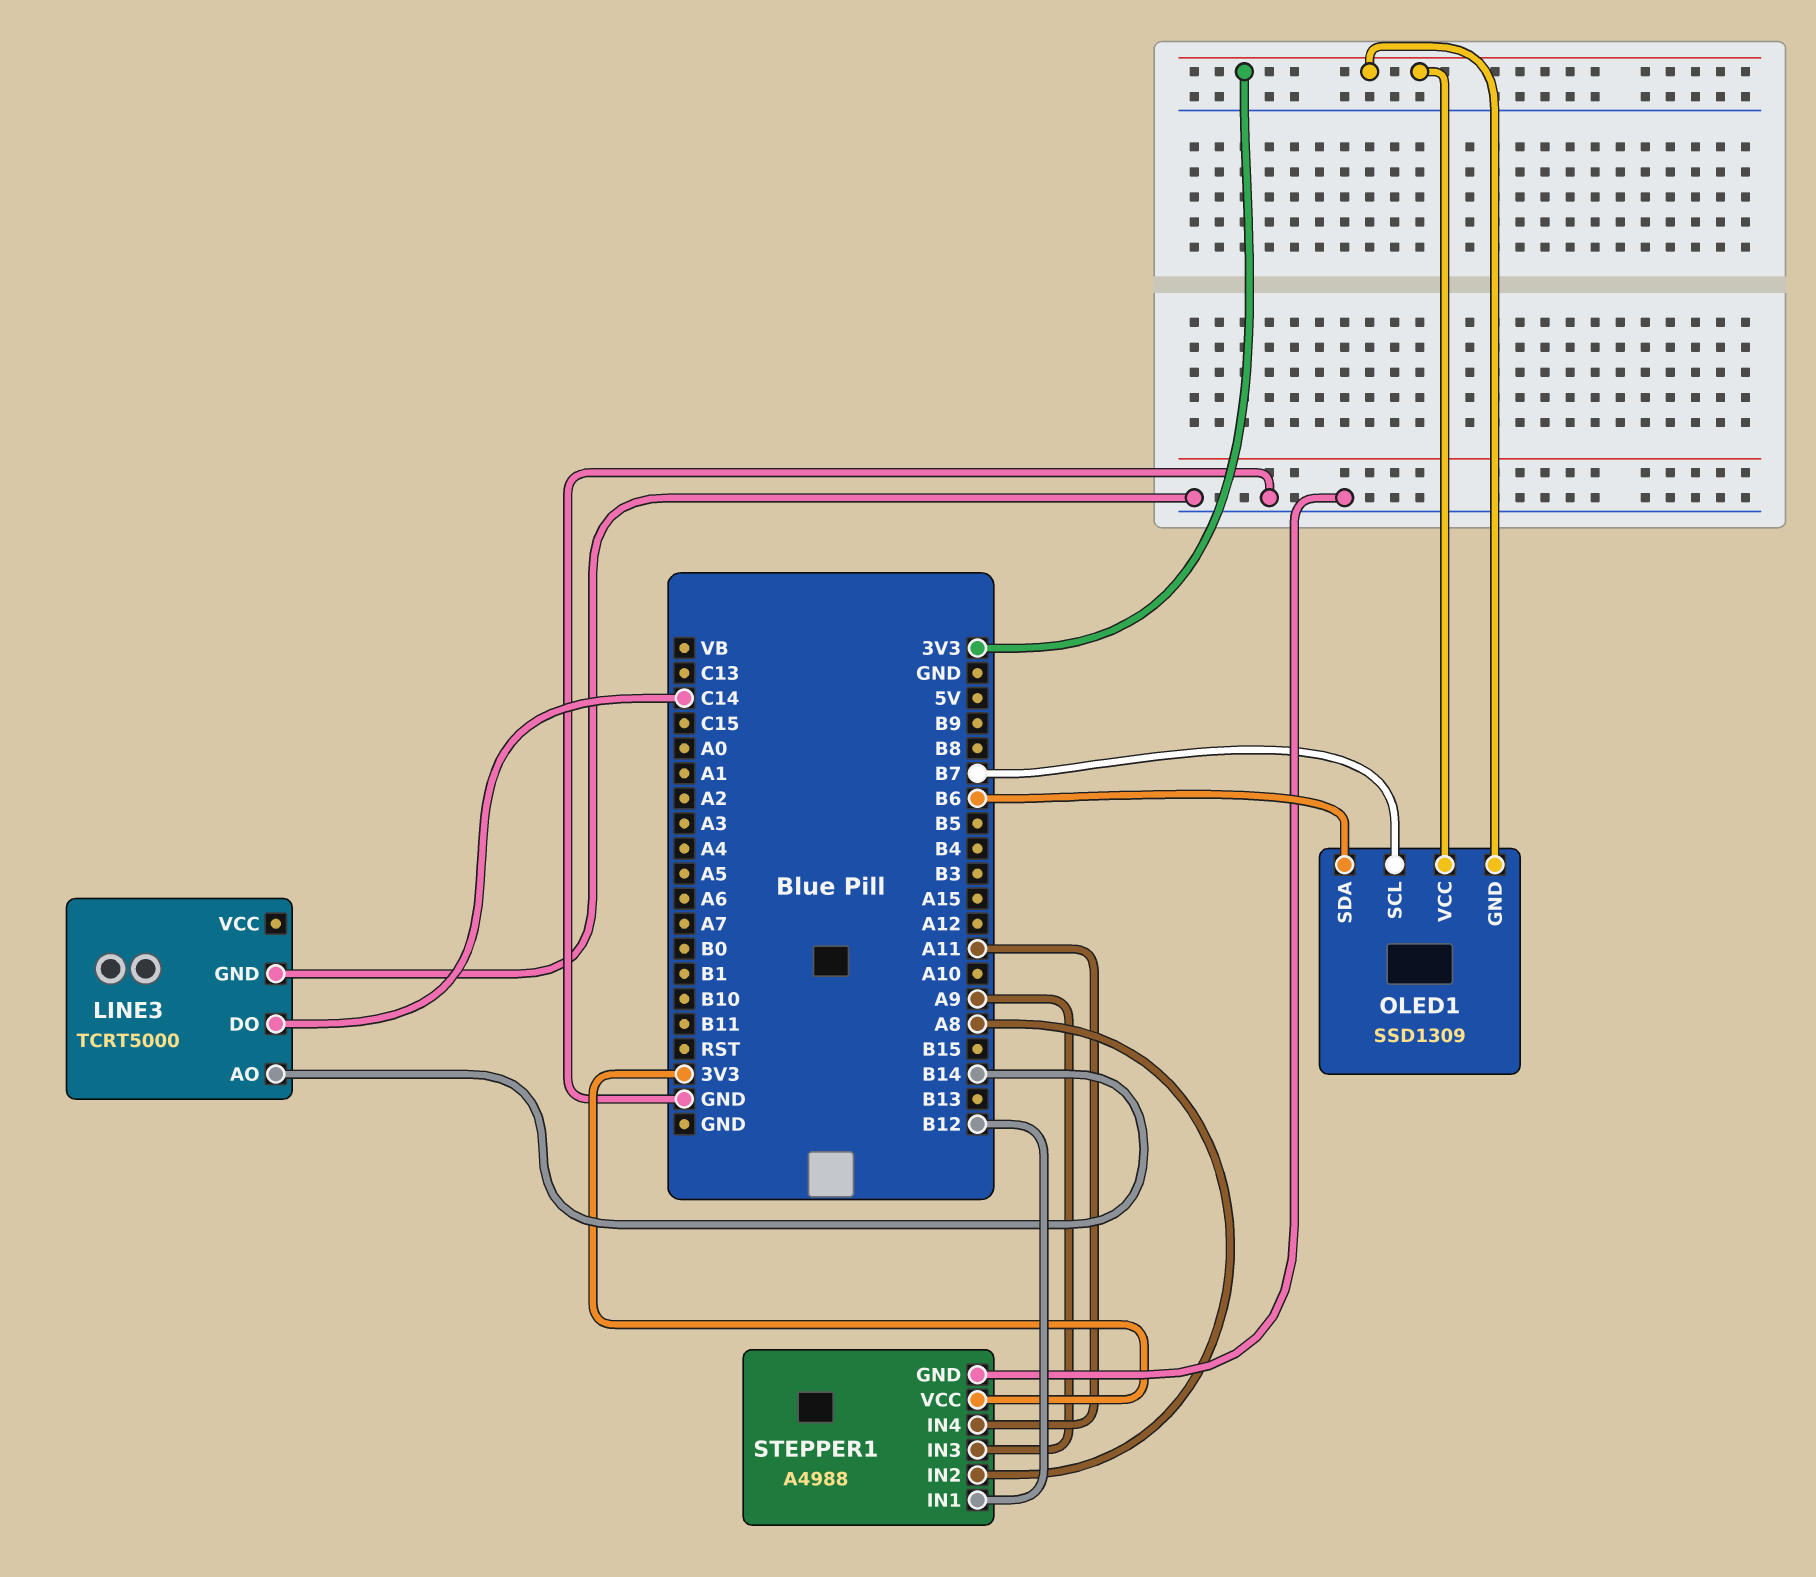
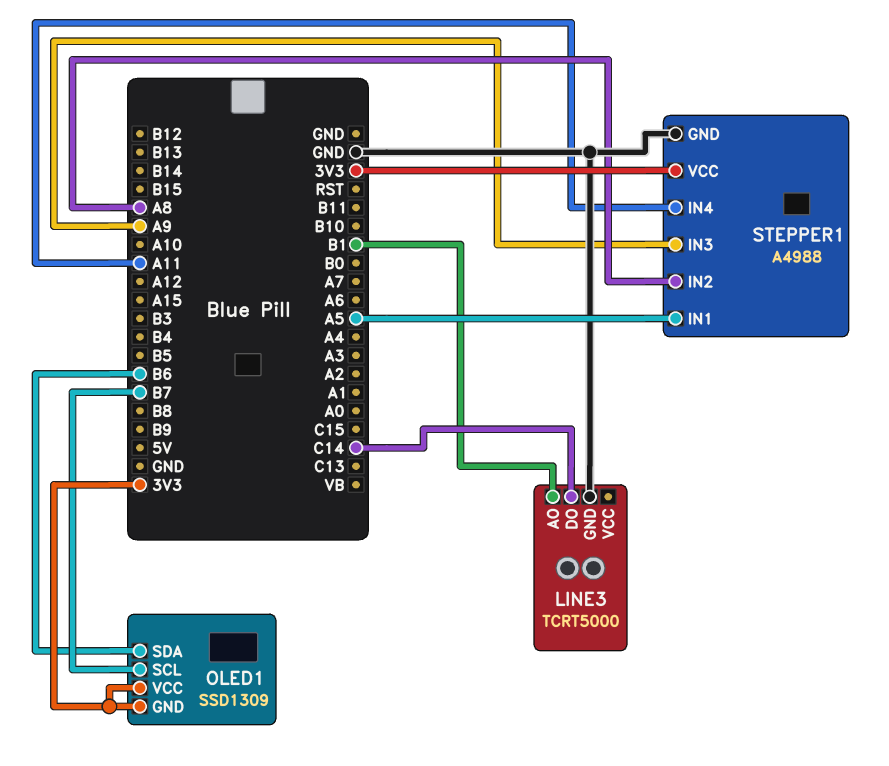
LINE3 pin AO: B14 -> B1
STEPPER1 pin IN1: B12 -> A5

